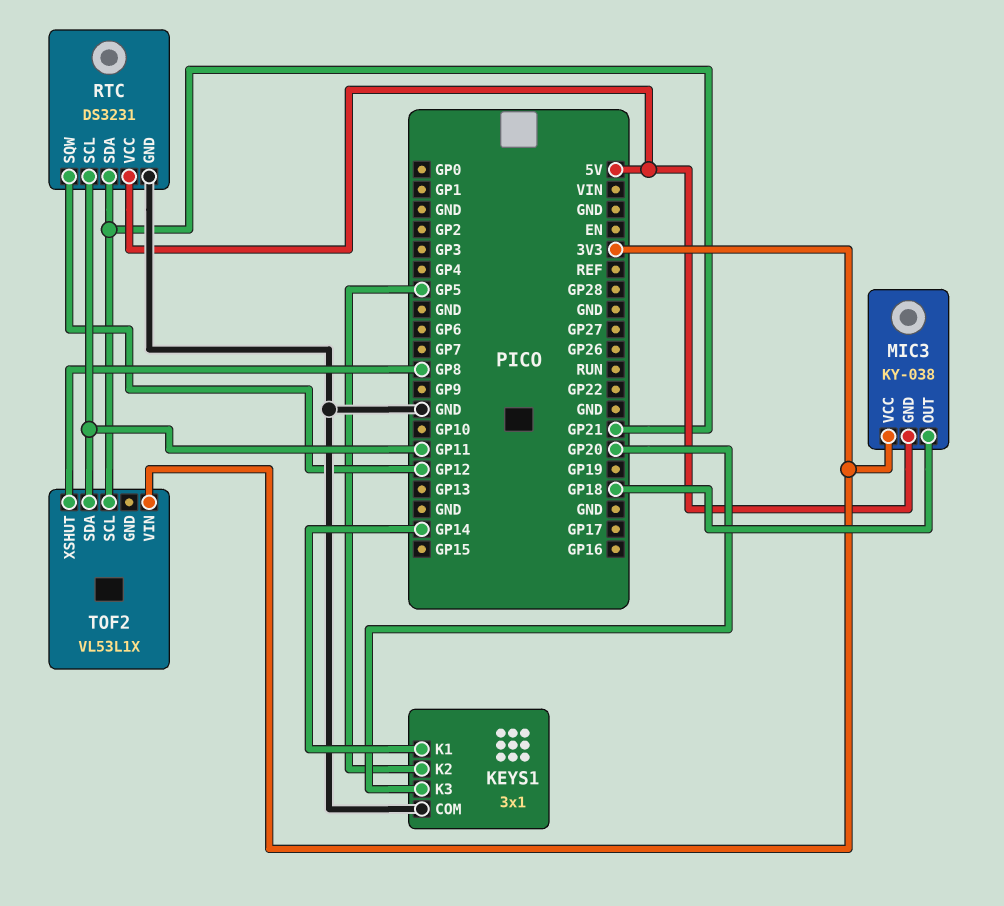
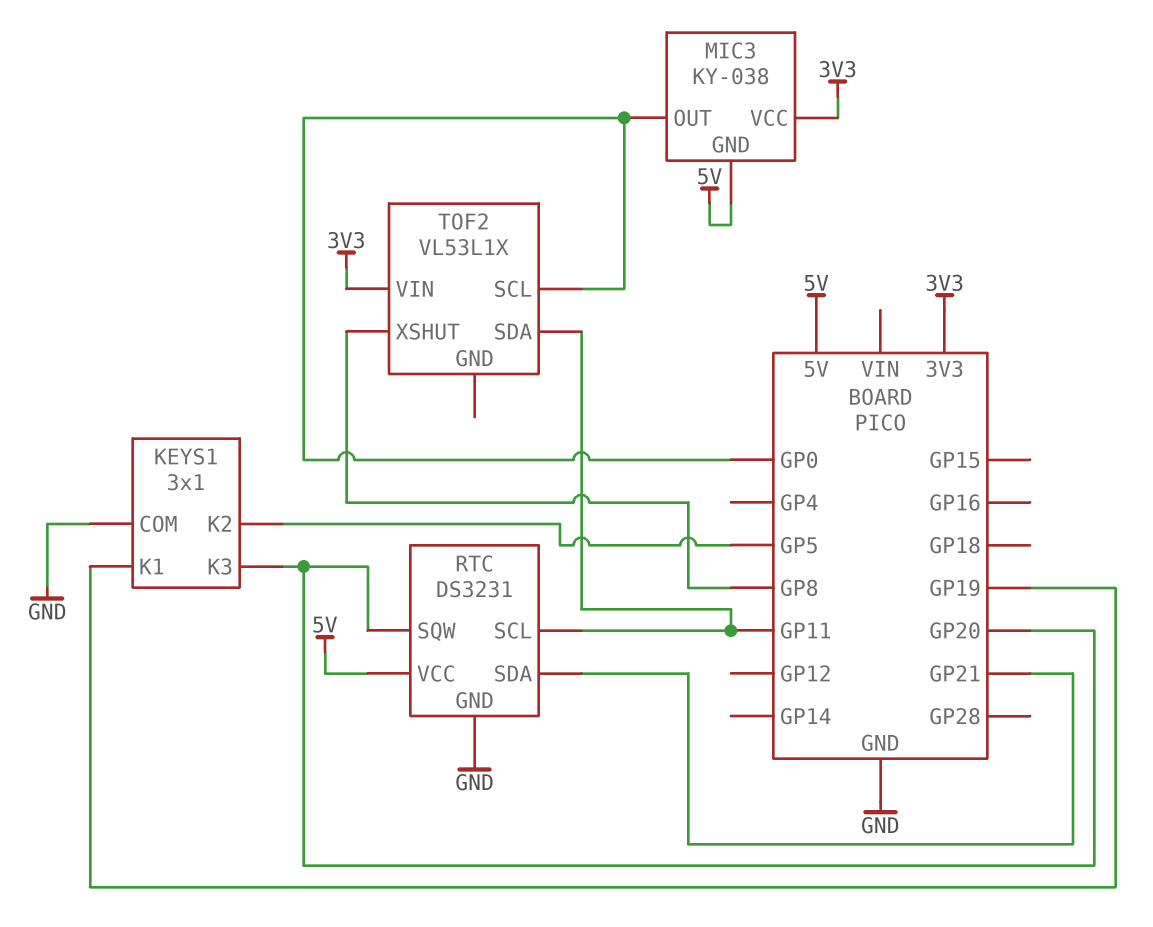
KEYS1 pin K1: GP14 -> GP19
MIC3 pin OUT: GP18 -> GP0
RTC pin SQW: GP12 -> GP20
TOF2 pin SCL: GP21 -> GP0

